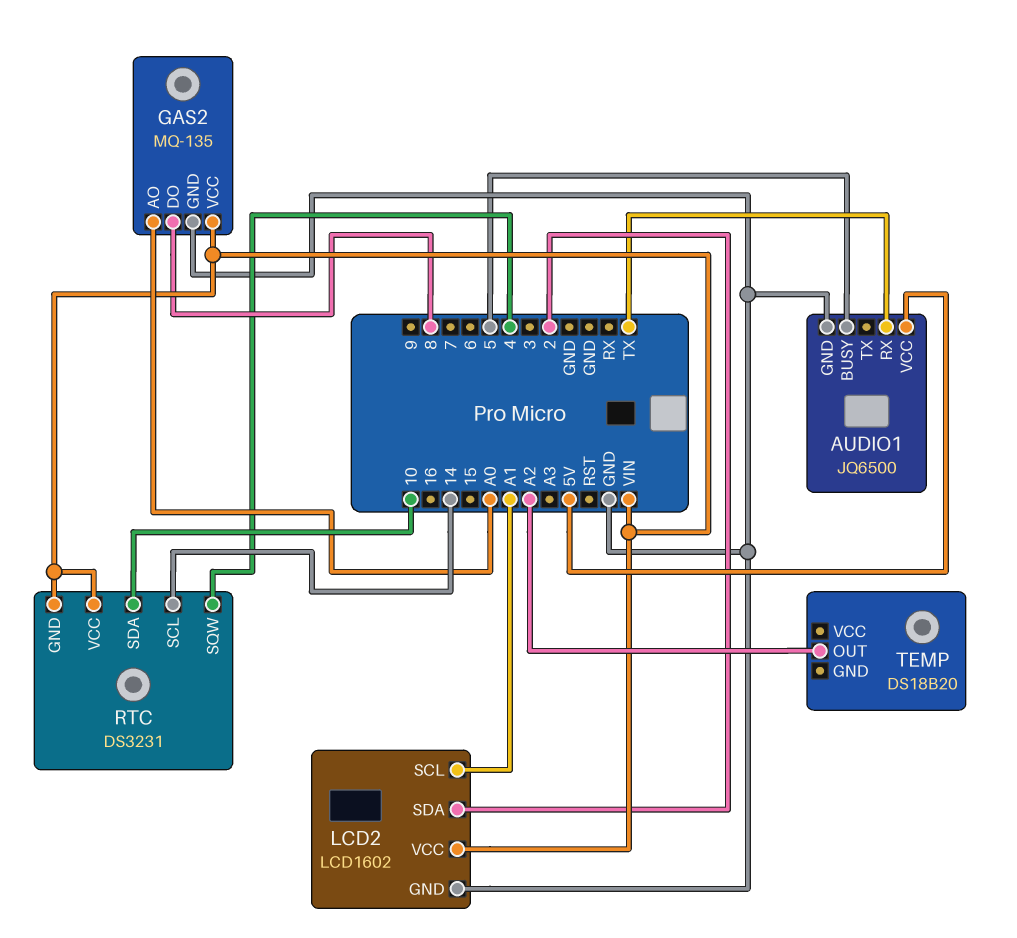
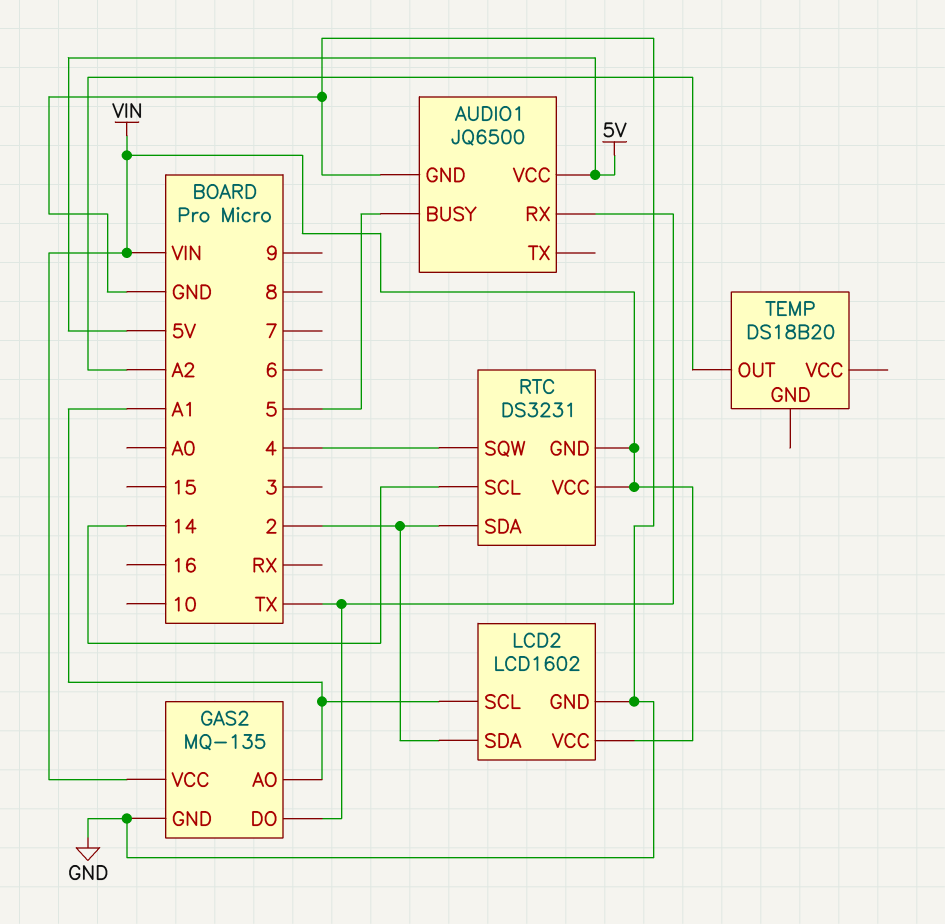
GAS2 pin AO: A0 -> A1
GAS2 pin DO: 8 -> TX
RTC pin SDA: 10 -> 2

